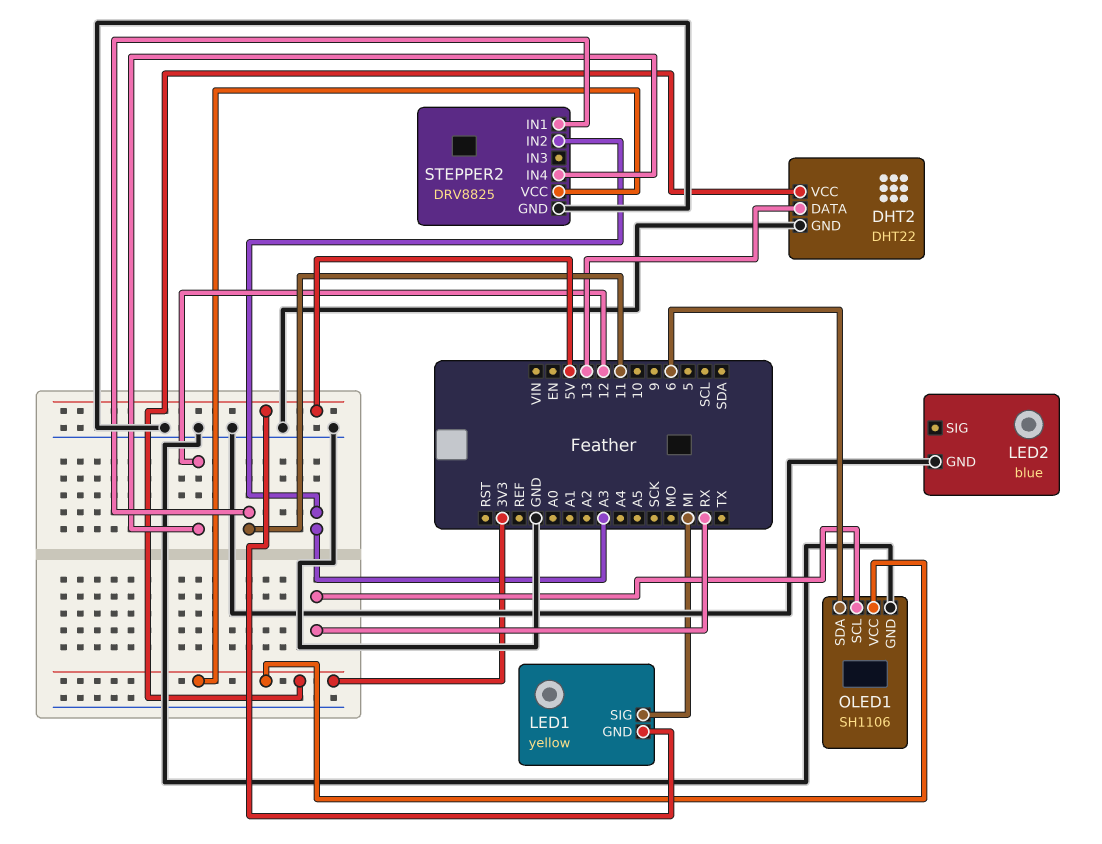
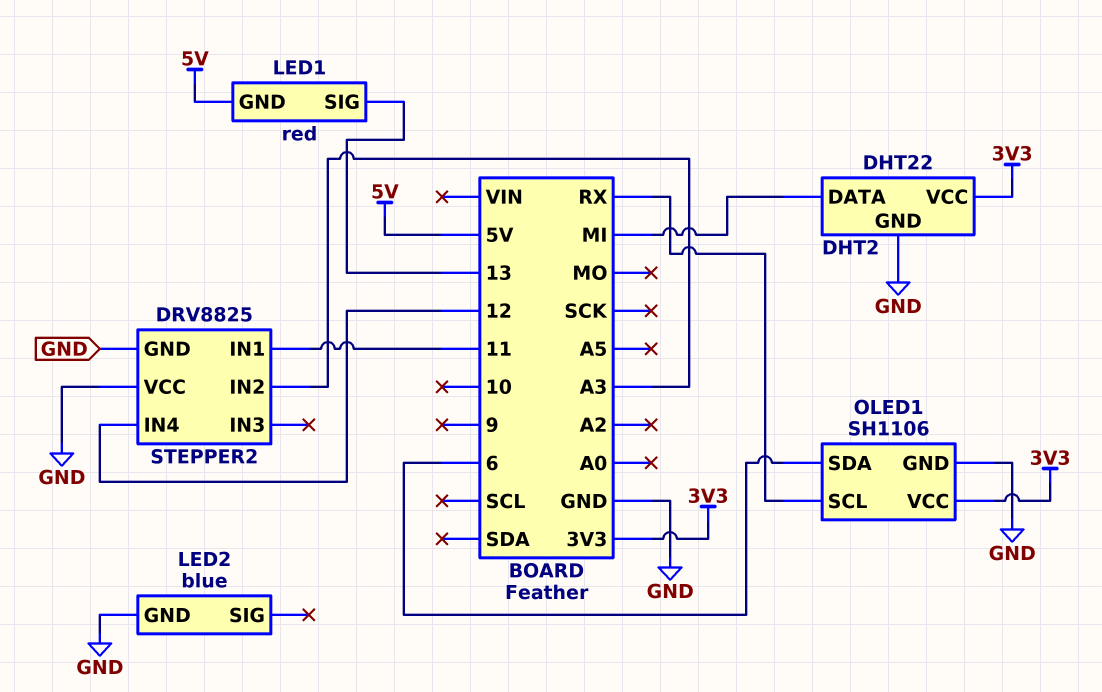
DHT2 pin DATA: 13 -> MI
LED1: yellow -> red
LED1 pin SIG: MI -> 13
STEPPER2 pin VCC: 3V3 -> GND

